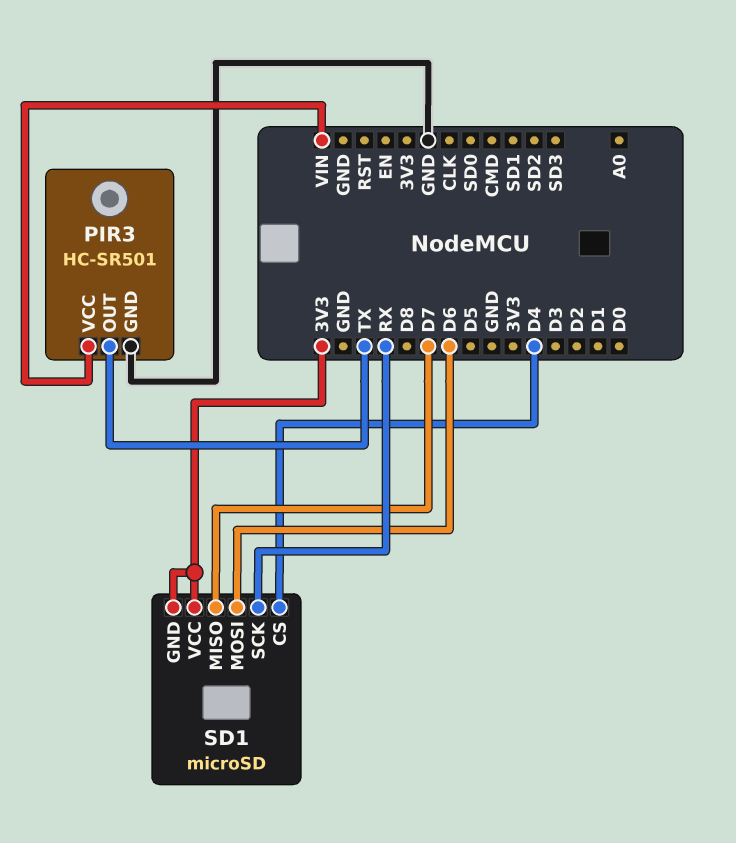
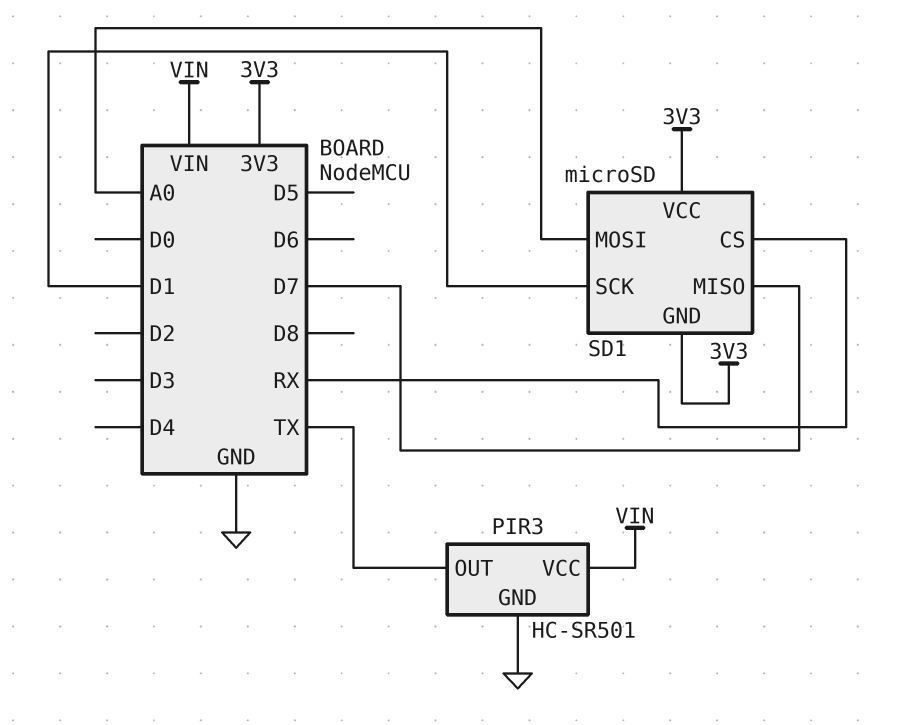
SD1 pin CS: D4 -> RX
SD1 pin MOSI: D6 -> A0
SD1 pin SCK: RX -> D1

